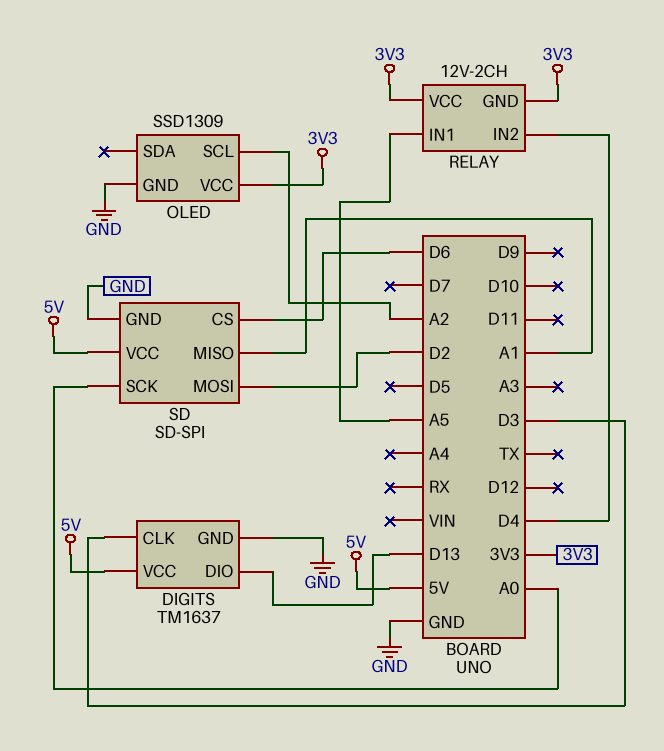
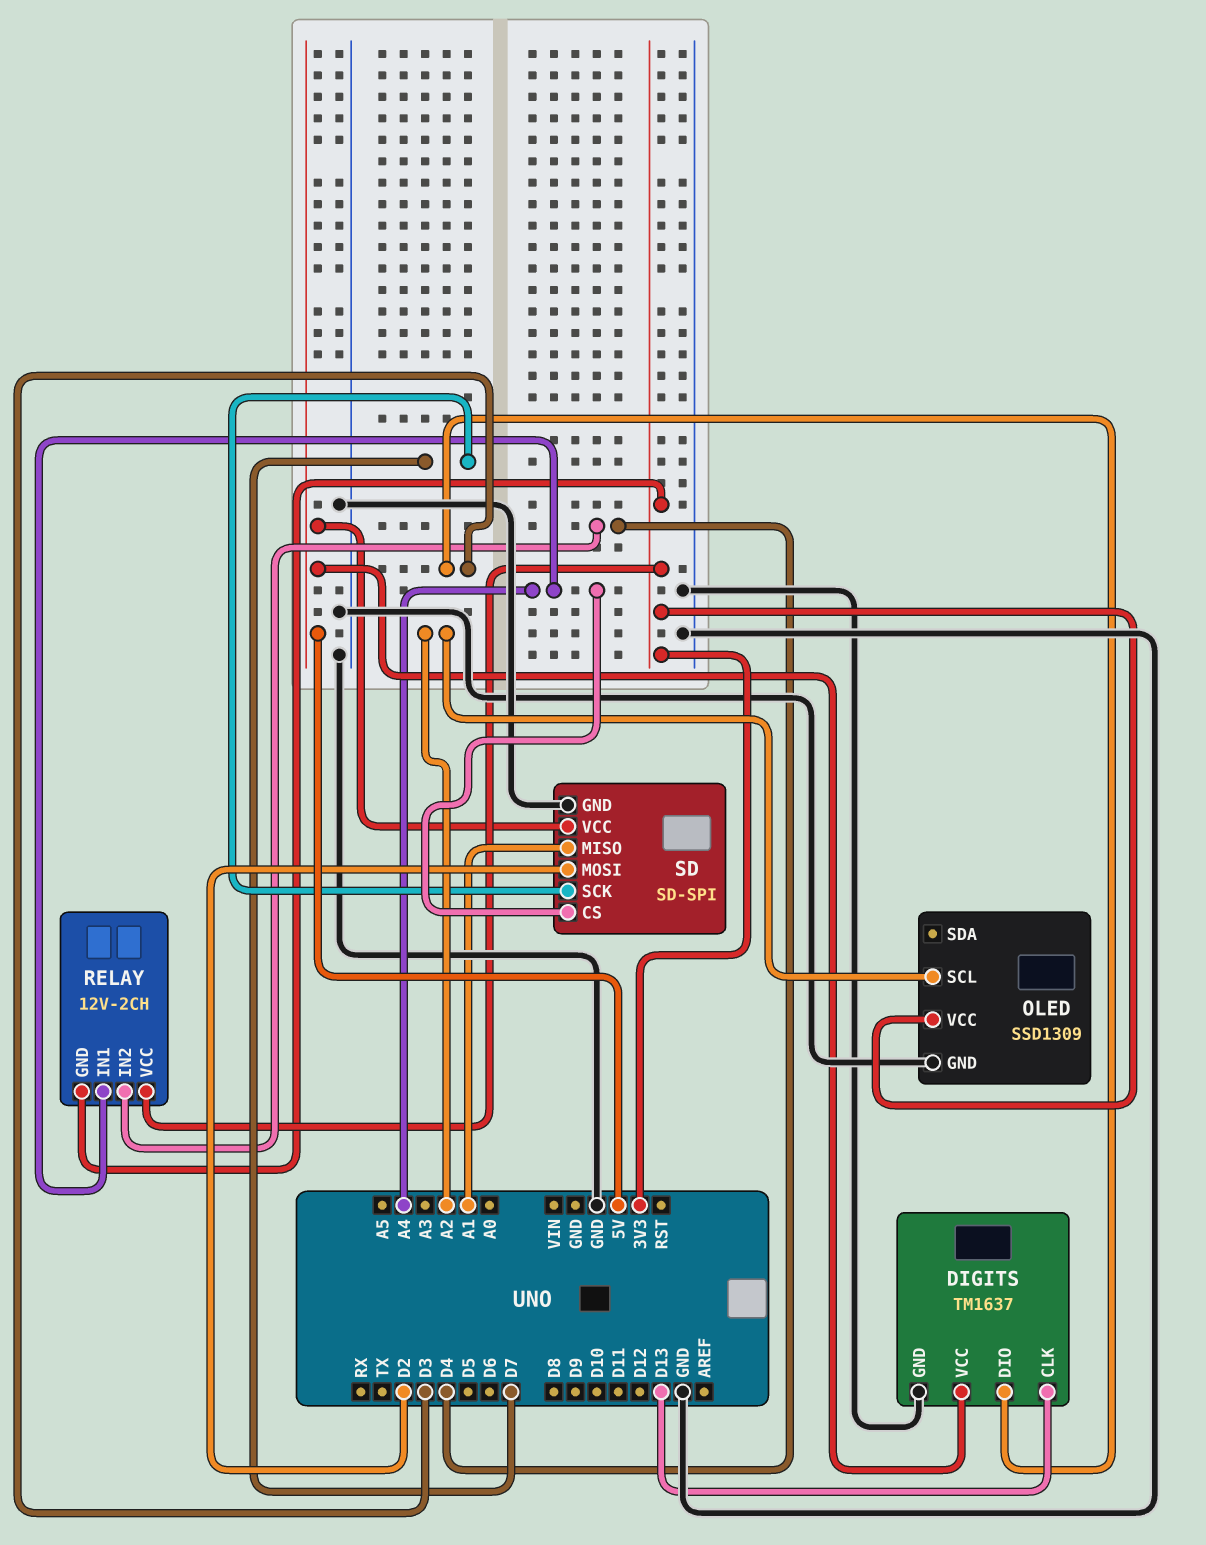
DIGITS pin CLK: D3 -> D13
DIGITS pin DIO: D13 -> D3
RELAY pin IN1: A5 -> A4
SD pin CS: D6 -> A4
SD pin SCK: A0 -> D7

